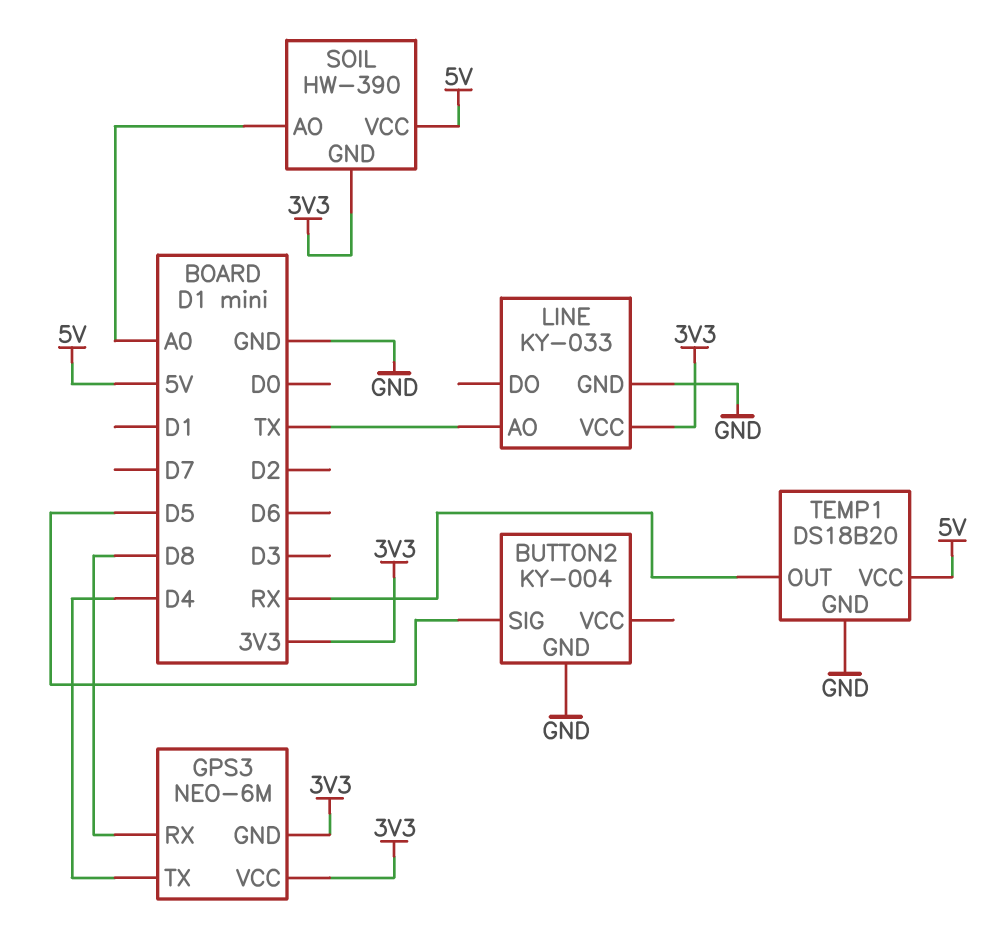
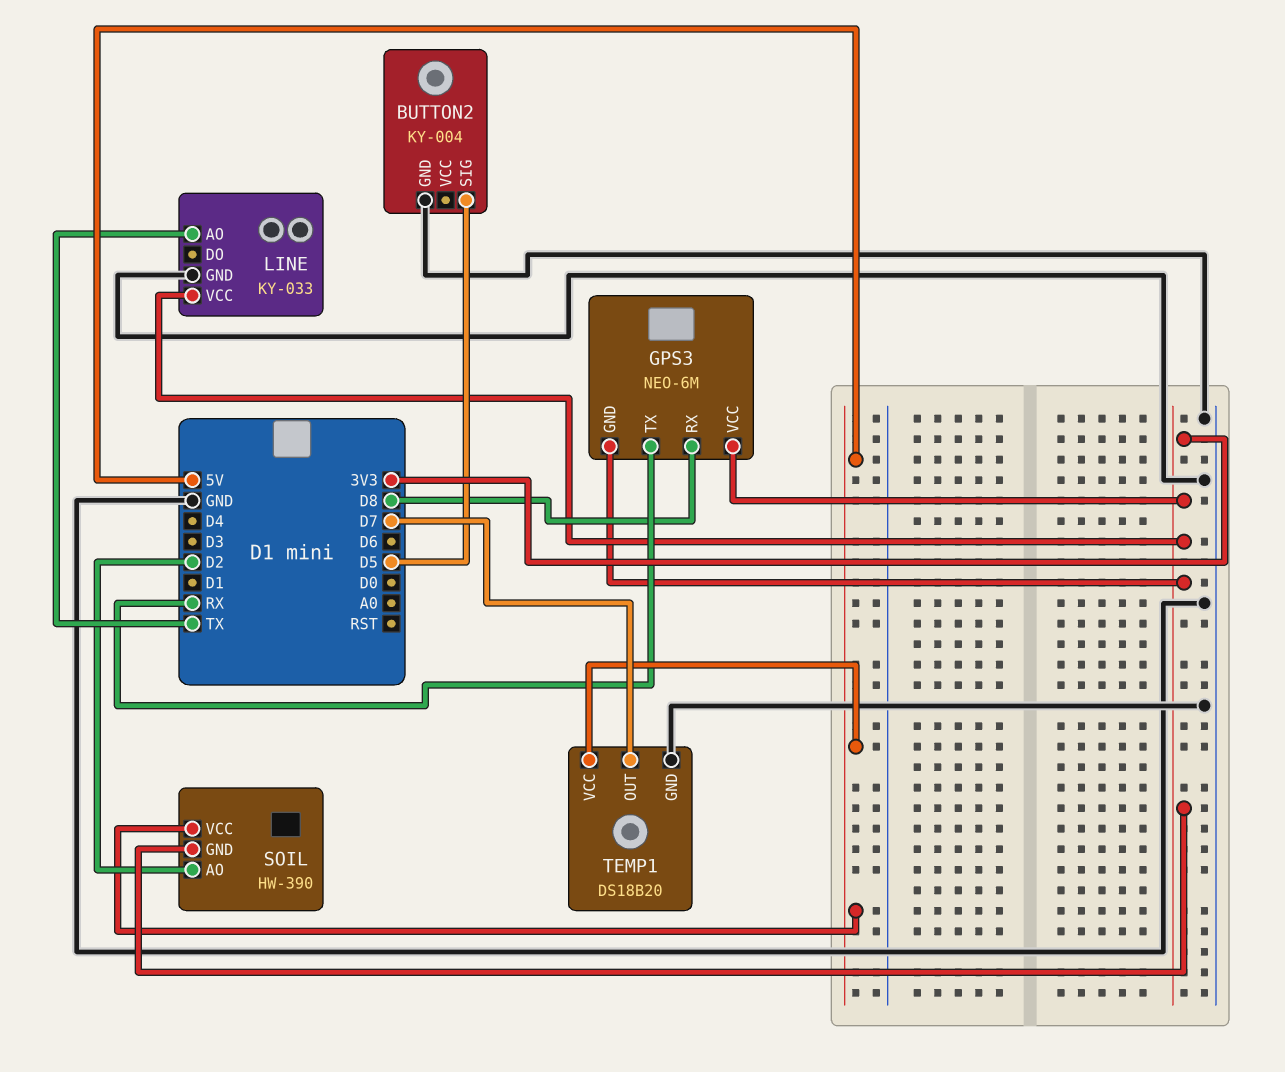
GPS3 pin TX: D4 -> RX
SOIL pin AO: A0 -> D2
TEMP1 pin OUT: RX -> D7

